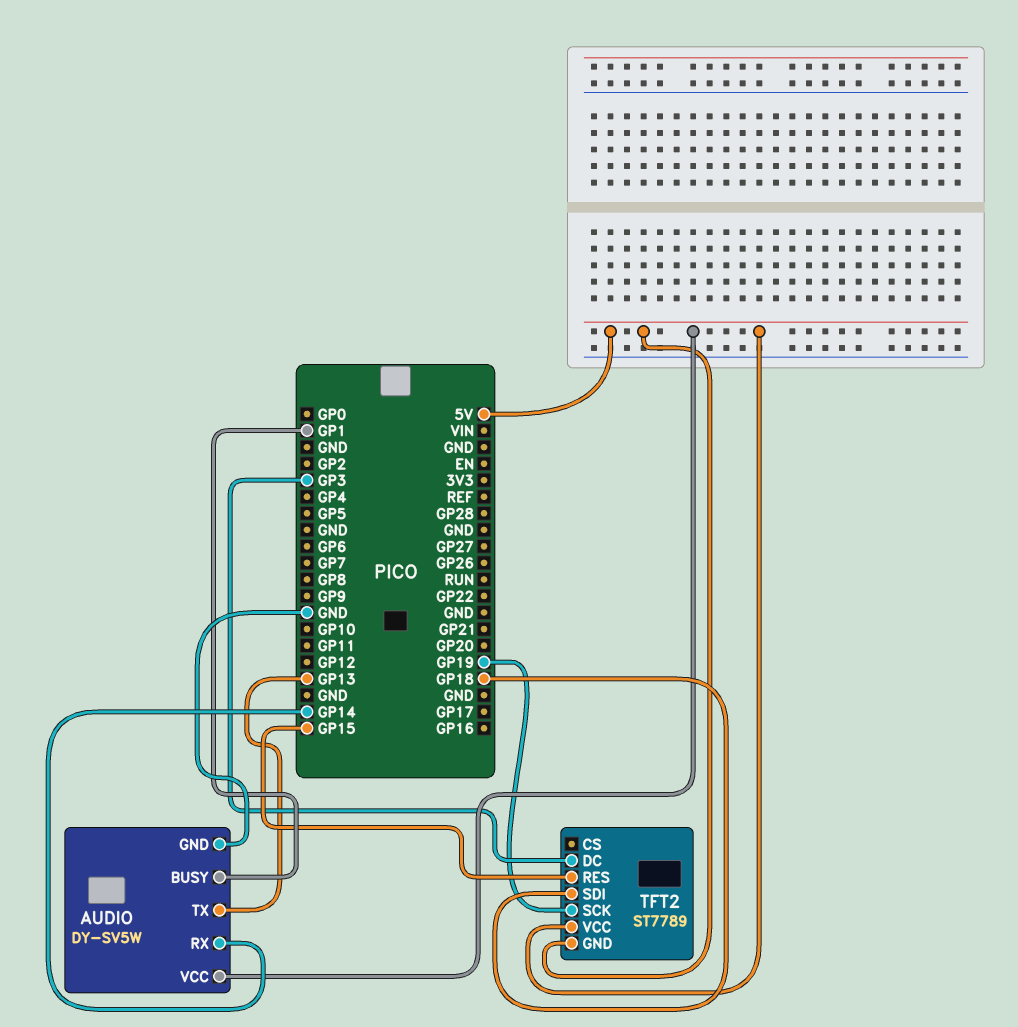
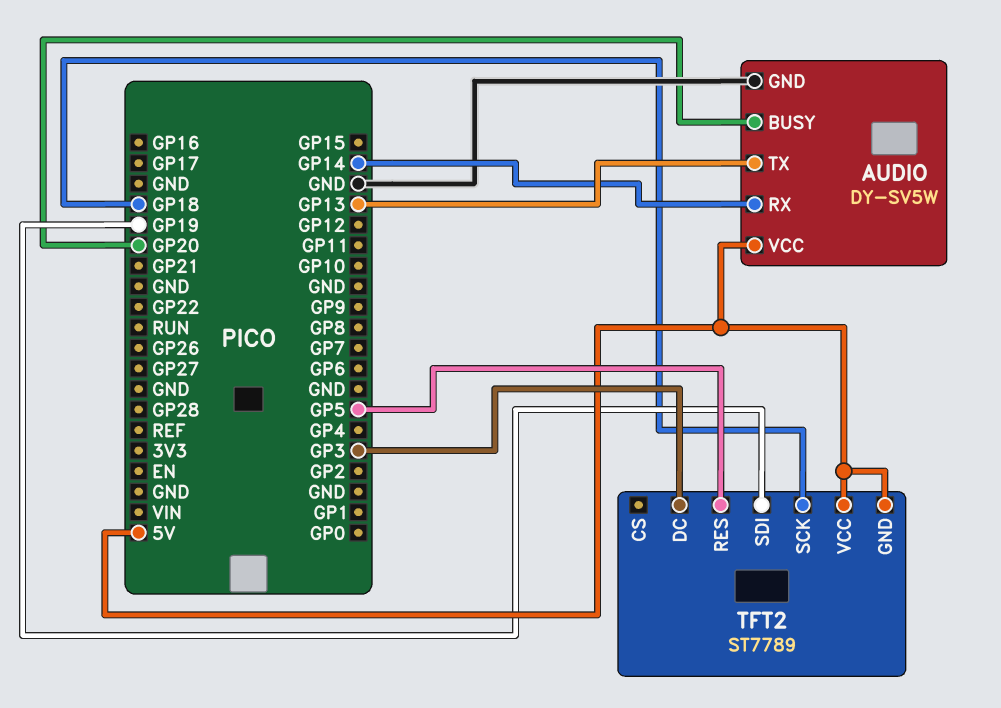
AUDIO pin BUSY: GP1 -> GP20
TFT2 pin RES: GP15 -> GP5
TFT2 pin SCK: GP19 -> GP18
TFT2 pin SDI: GP18 -> GP19

